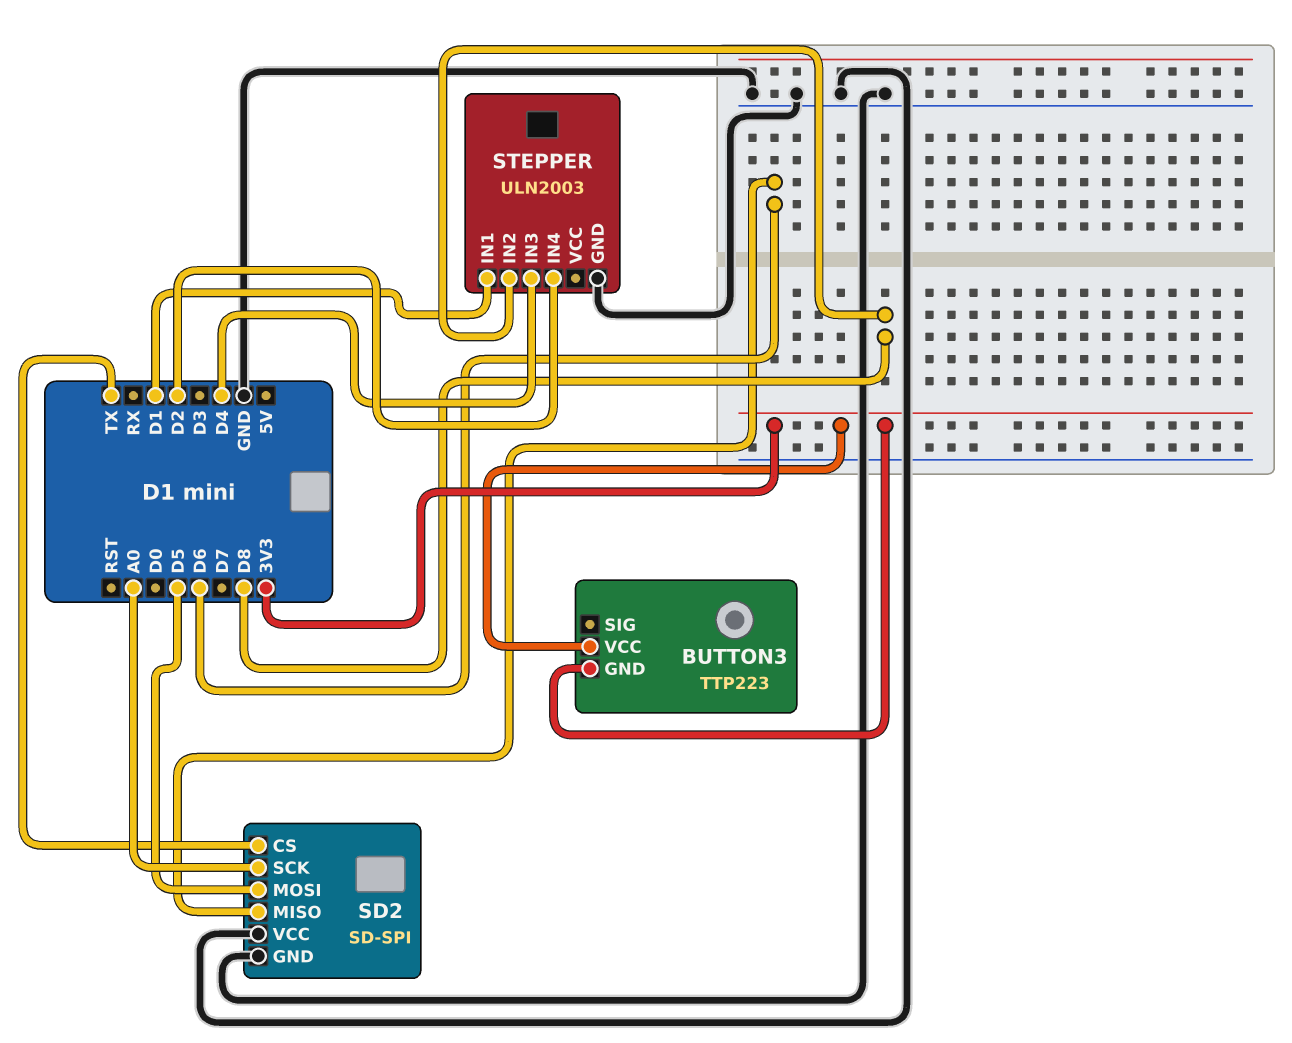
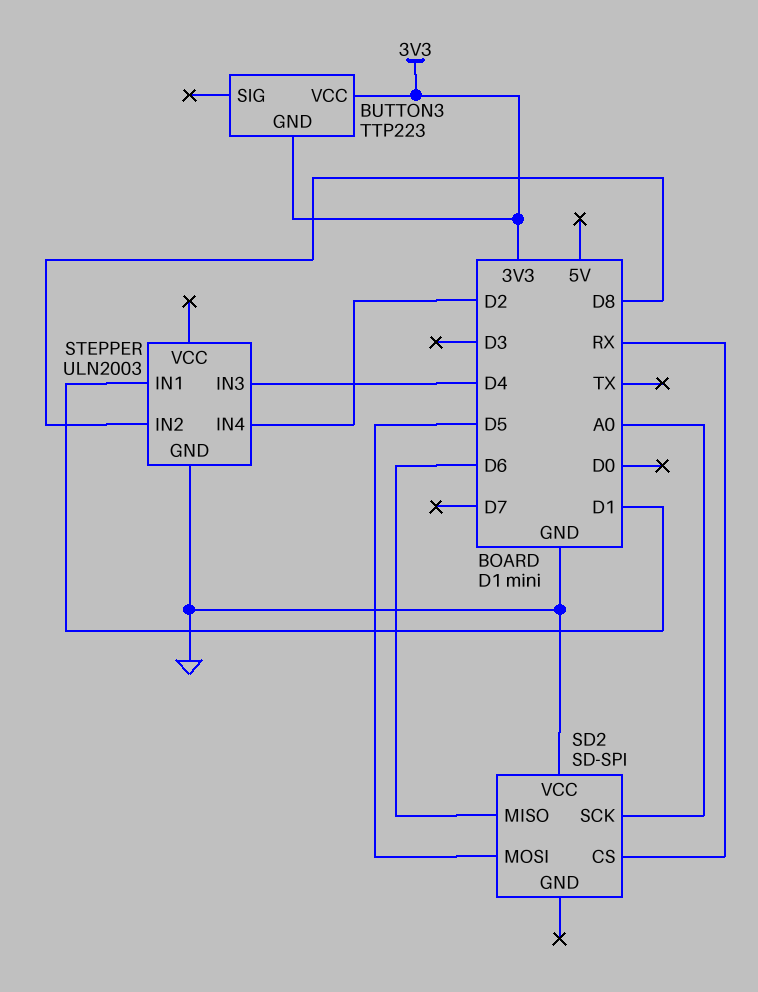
SD2 pin CS: TX -> RX
SD2 pin GND: GND -> none

